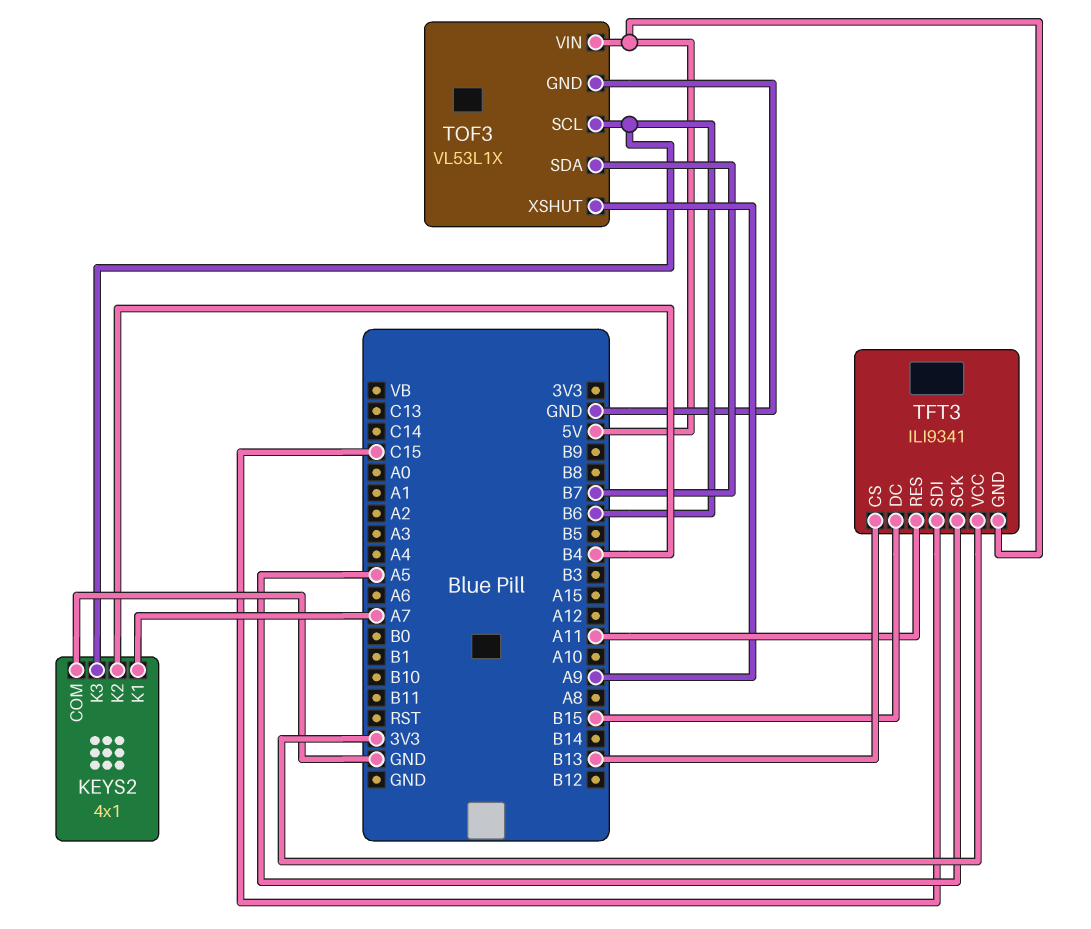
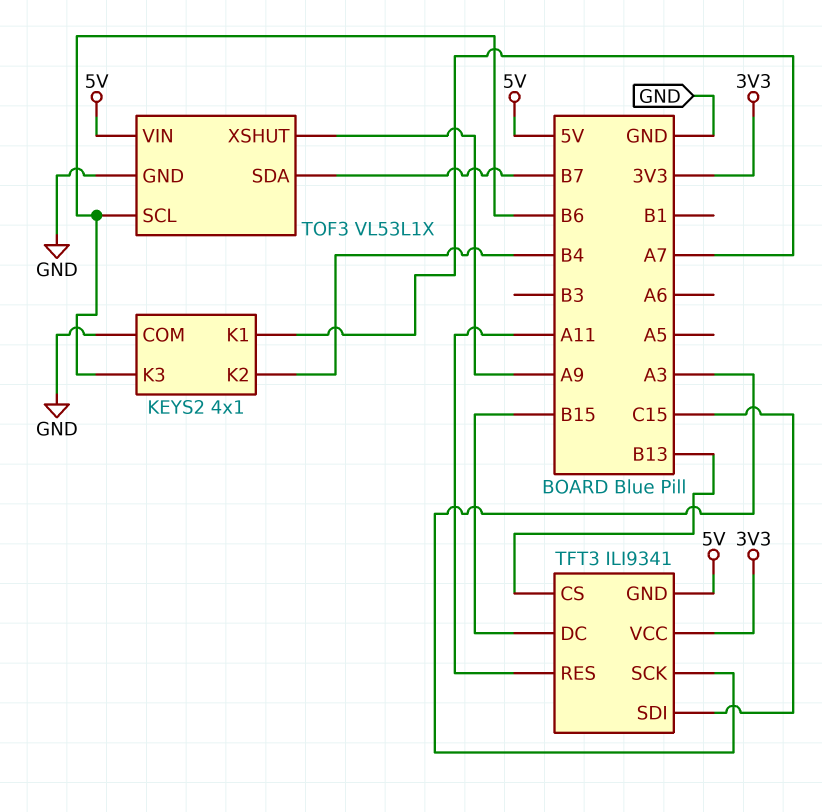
TFT3 pin SCK: A5 -> A3

